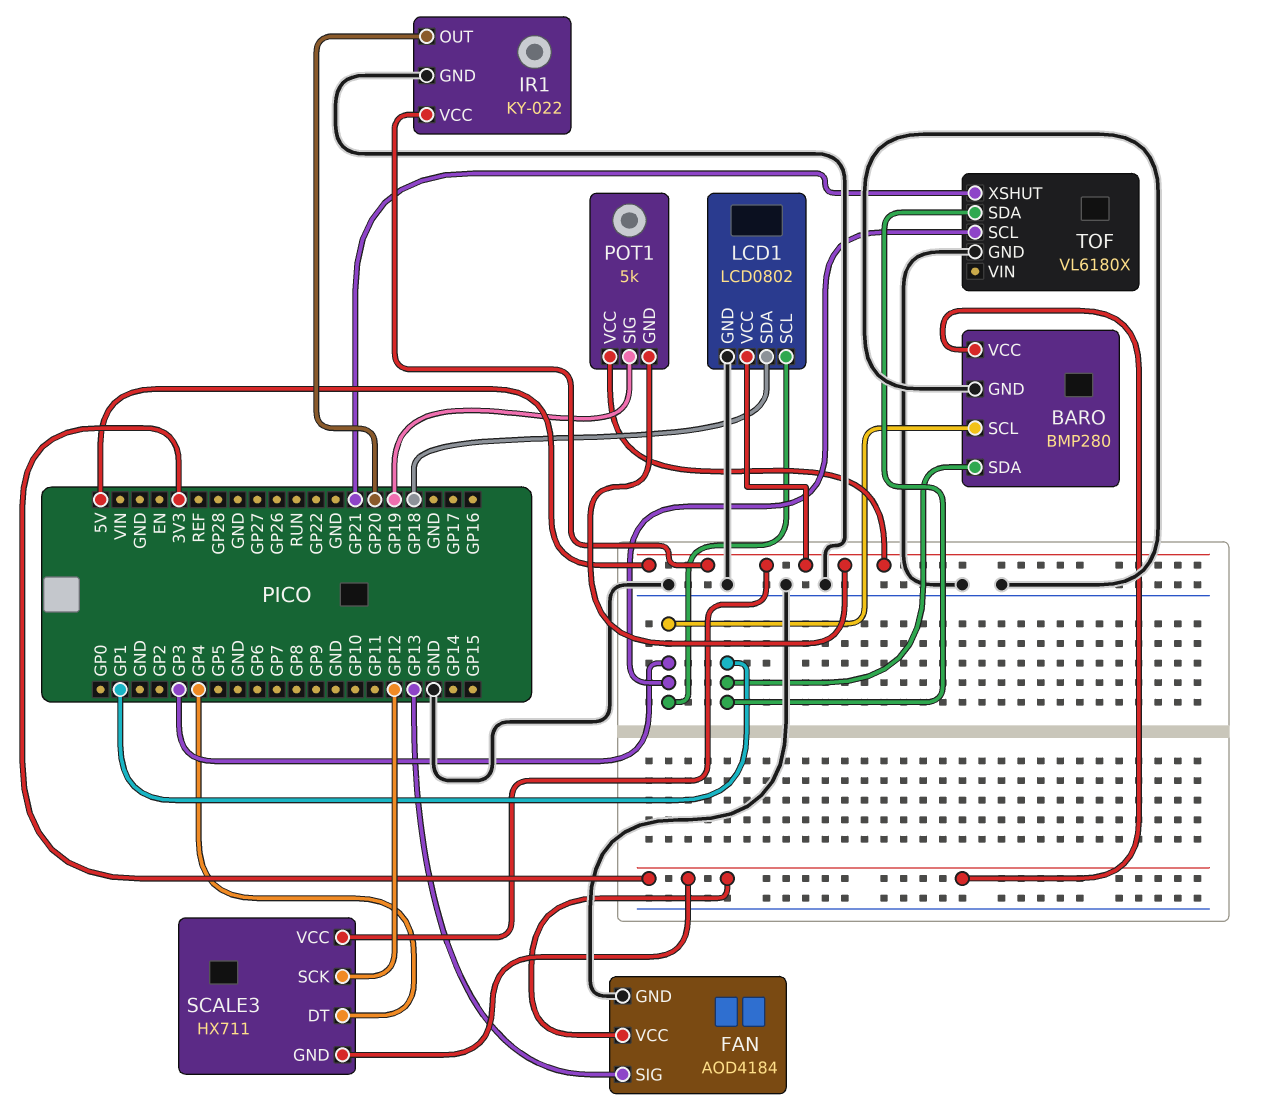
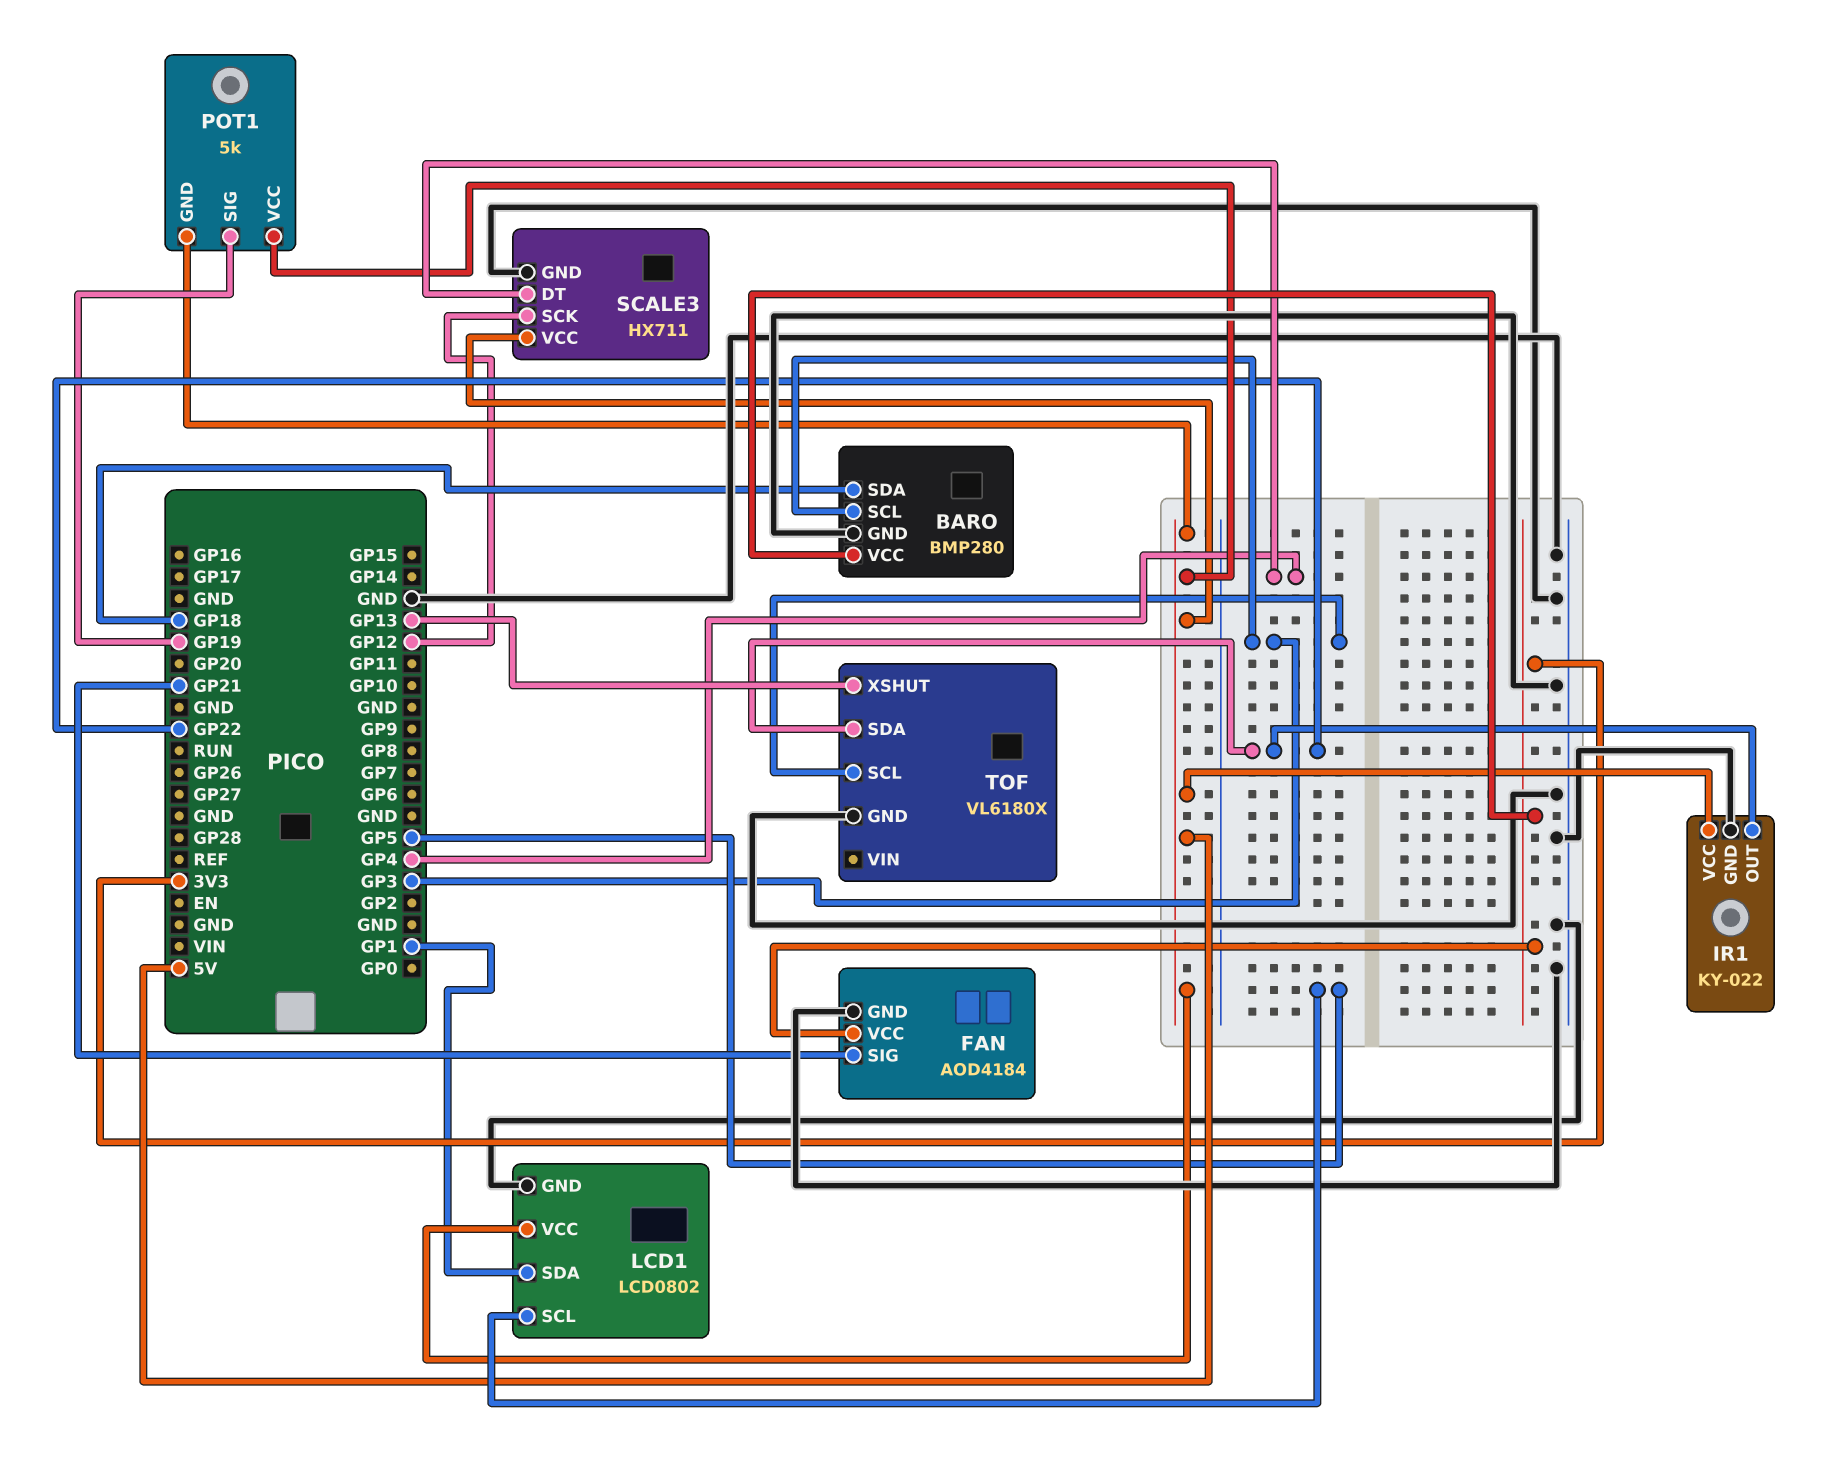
BARO pin SDA: GP1 -> GP18
FAN pin SIG: GP13 -> GP21
IR1 pin OUT: GP20 -> GP22
LCD1 pin SCL: GP3 -> GP5
LCD1 pin SDA: GP18 -> GP1
SCALE3 pin GND: 3V3 -> GND
TOF pin SDA: GP1 -> GP22
TOF pin XSHUT: GP21 -> GP13

